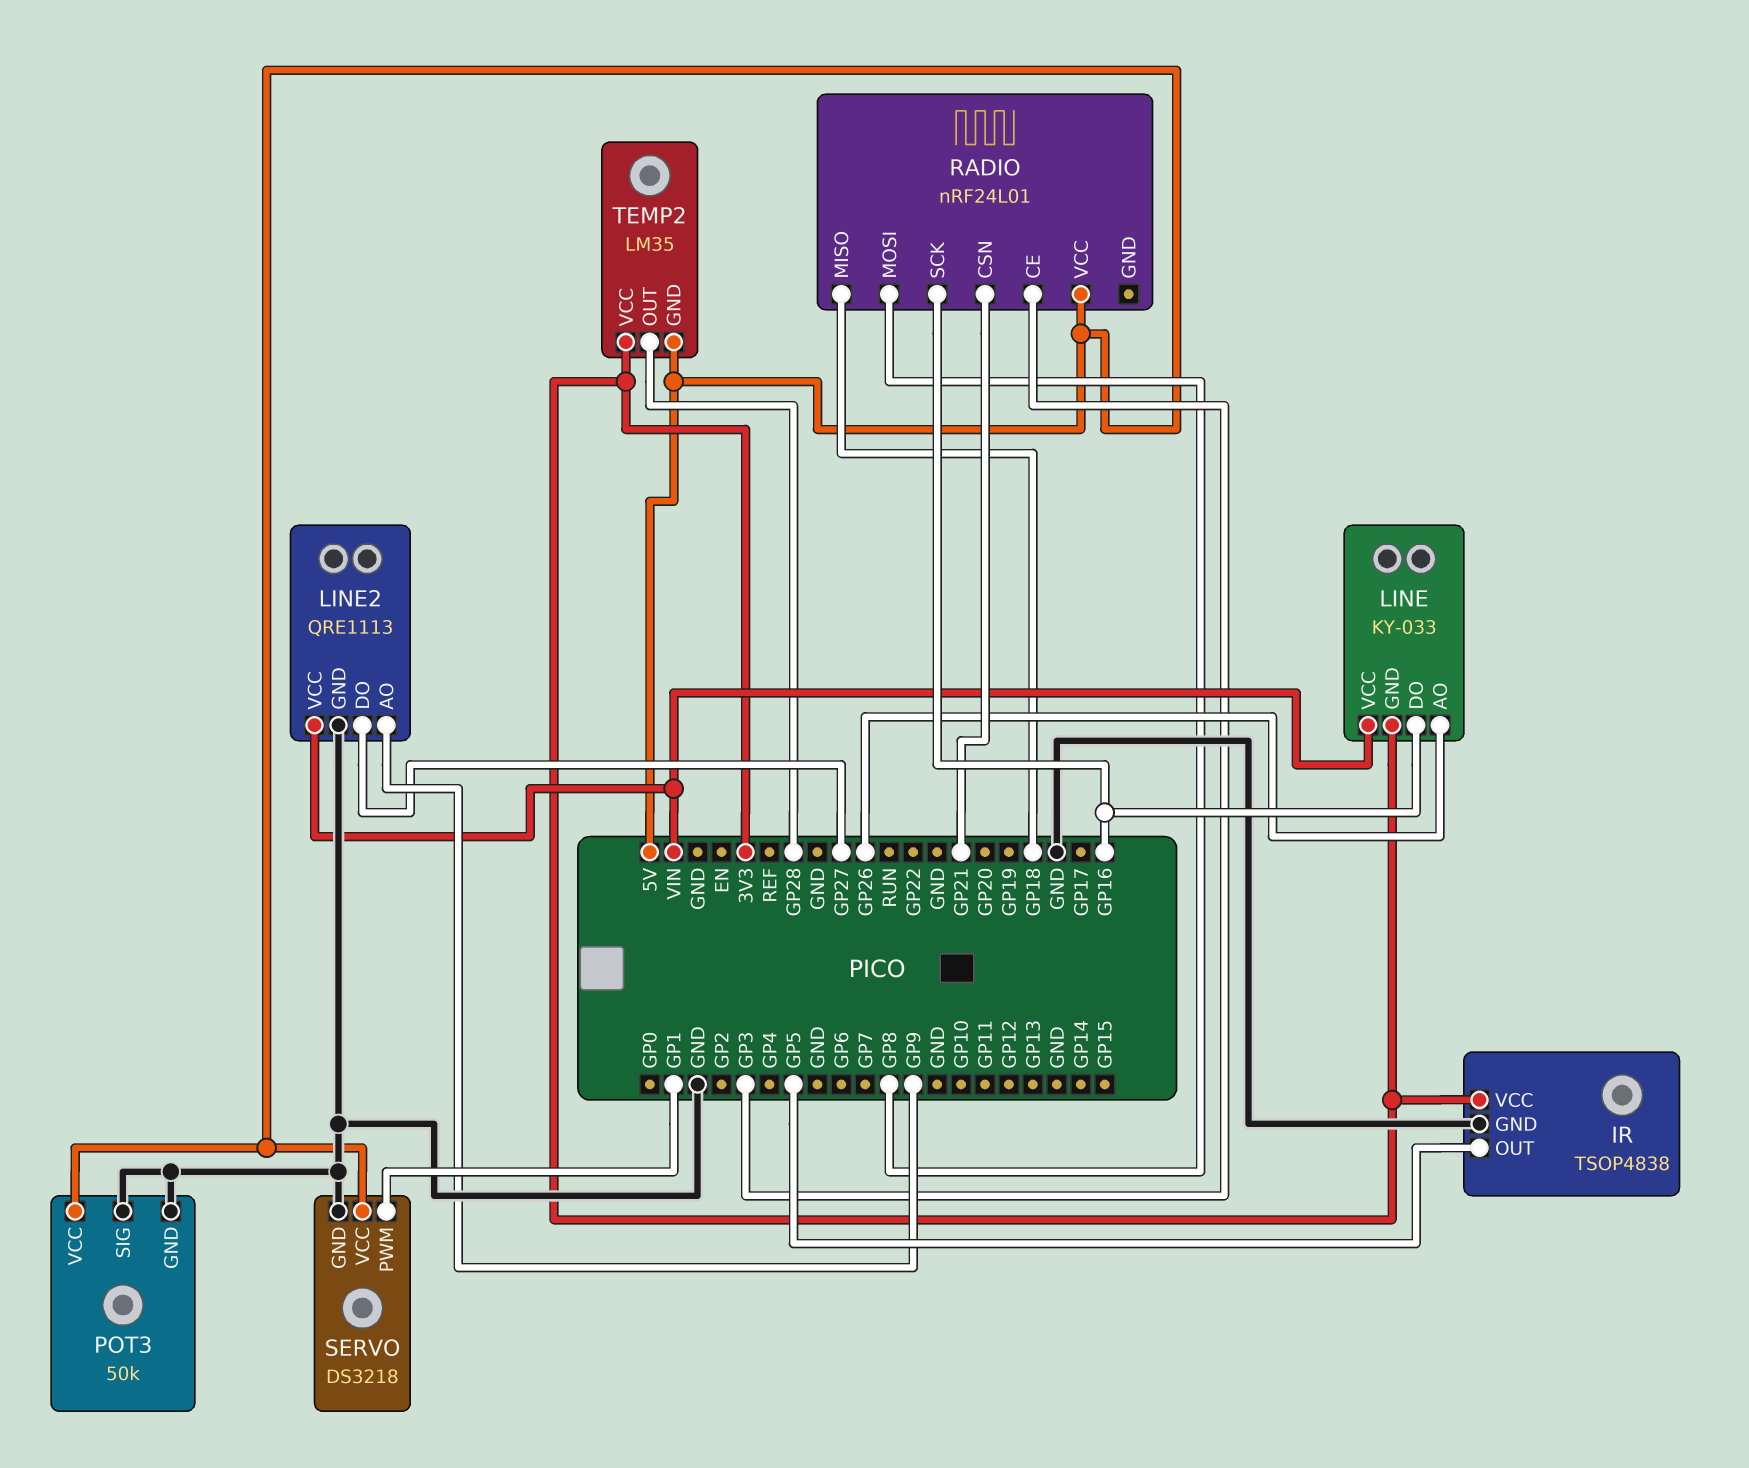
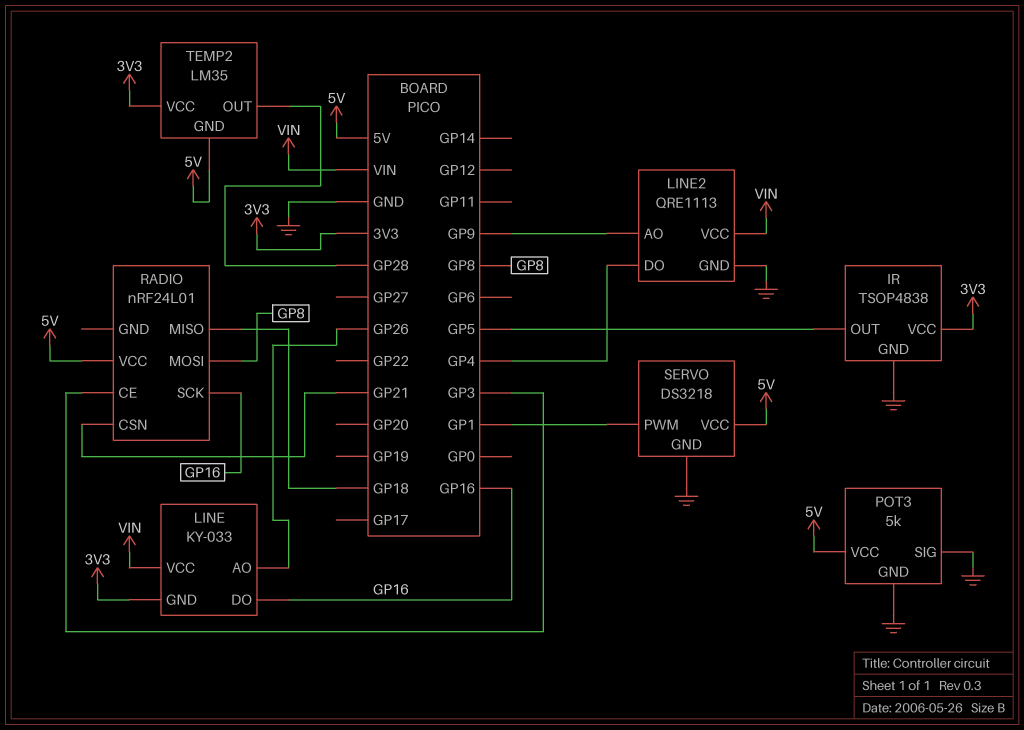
LINE2 pin DO: GP27 -> GP4
POT3: 50k -> 5k

